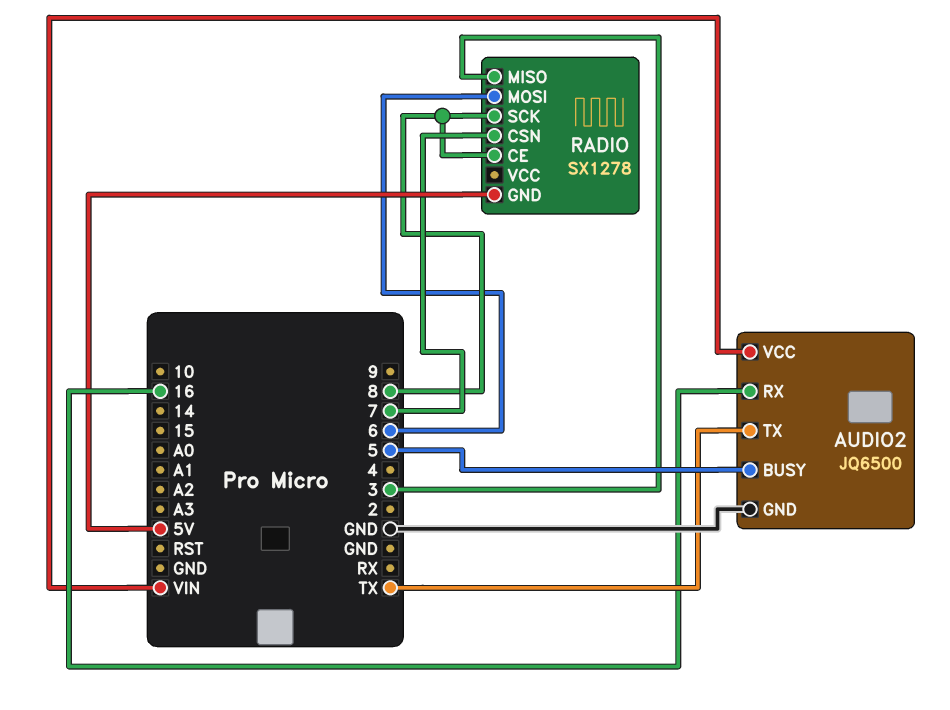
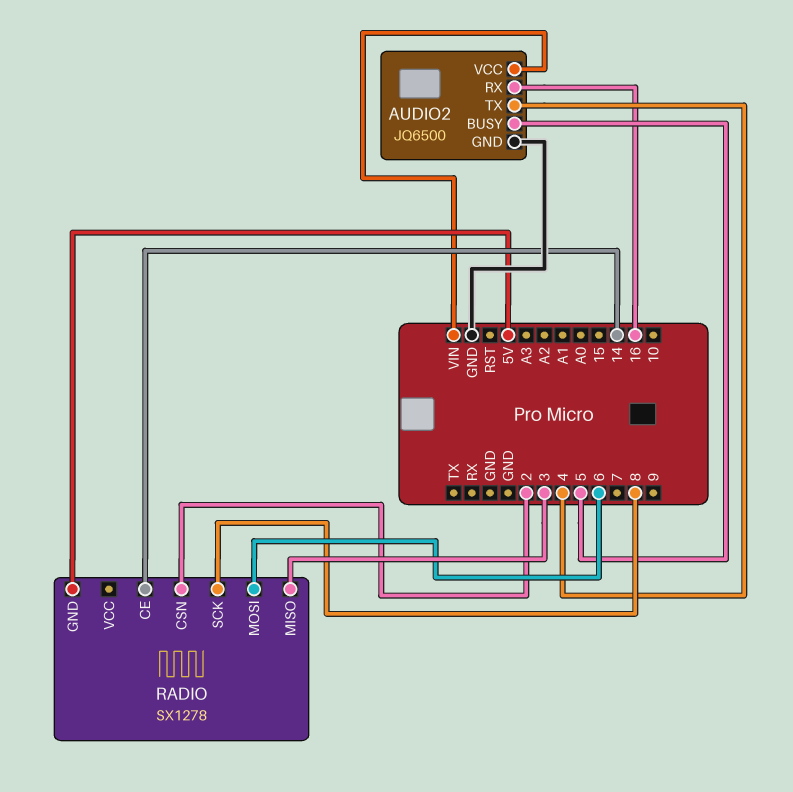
AUDIO2 pin TX: TX -> 4
RADIO pin CE: 8 -> 14
RADIO pin CSN: 7 -> 2

